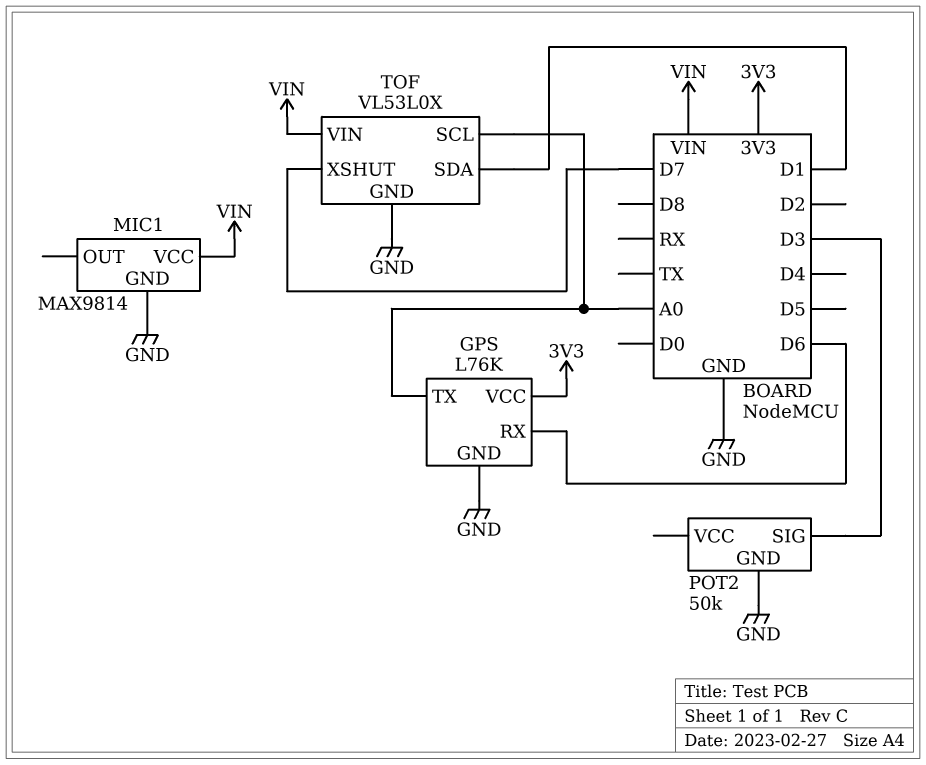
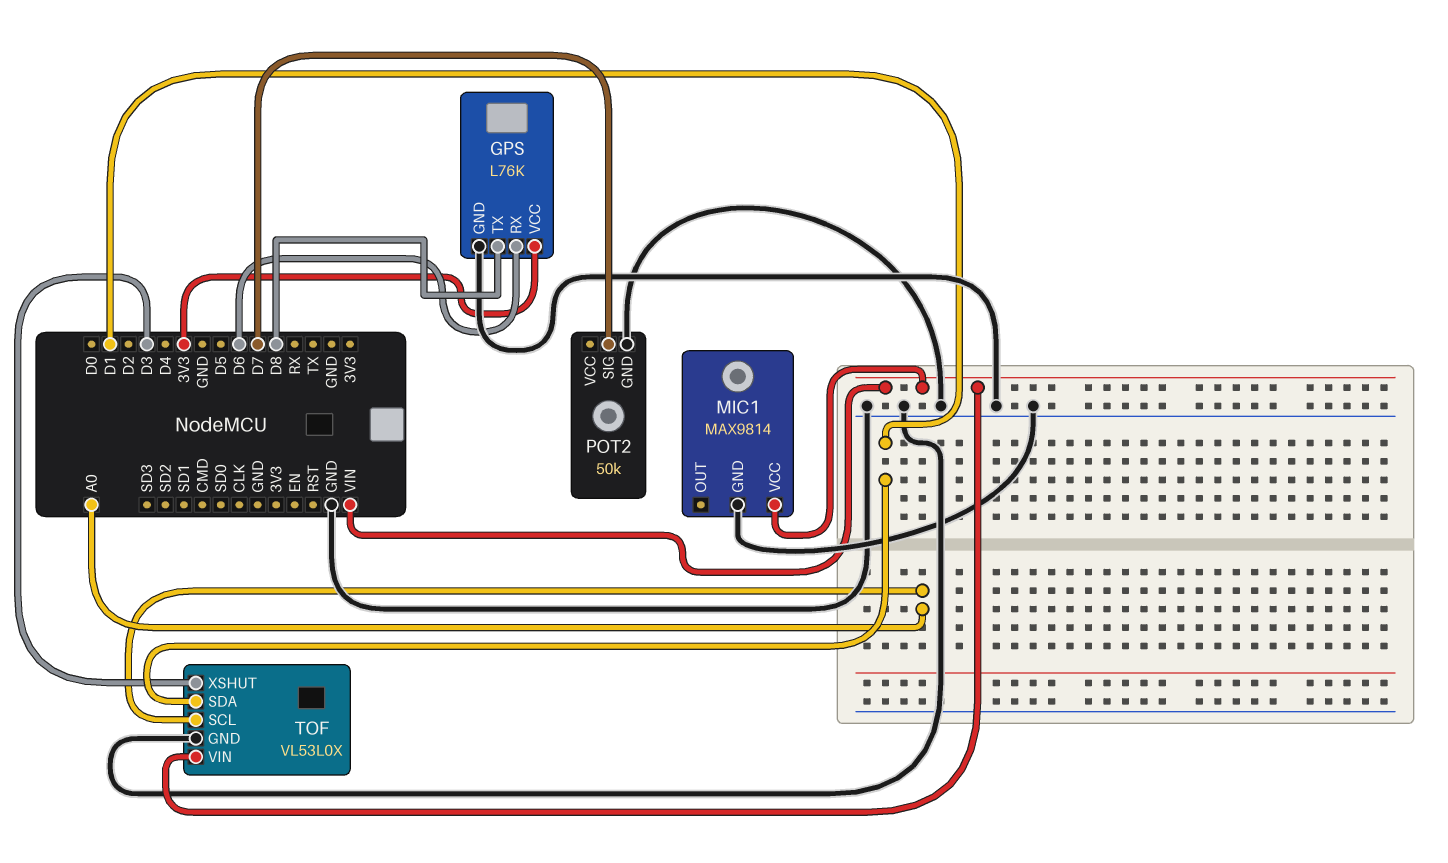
GPS pin TX: A0 -> D8
POT2 pin SIG: D3 -> D7
TOF pin XSHUT: D7 -> D3

